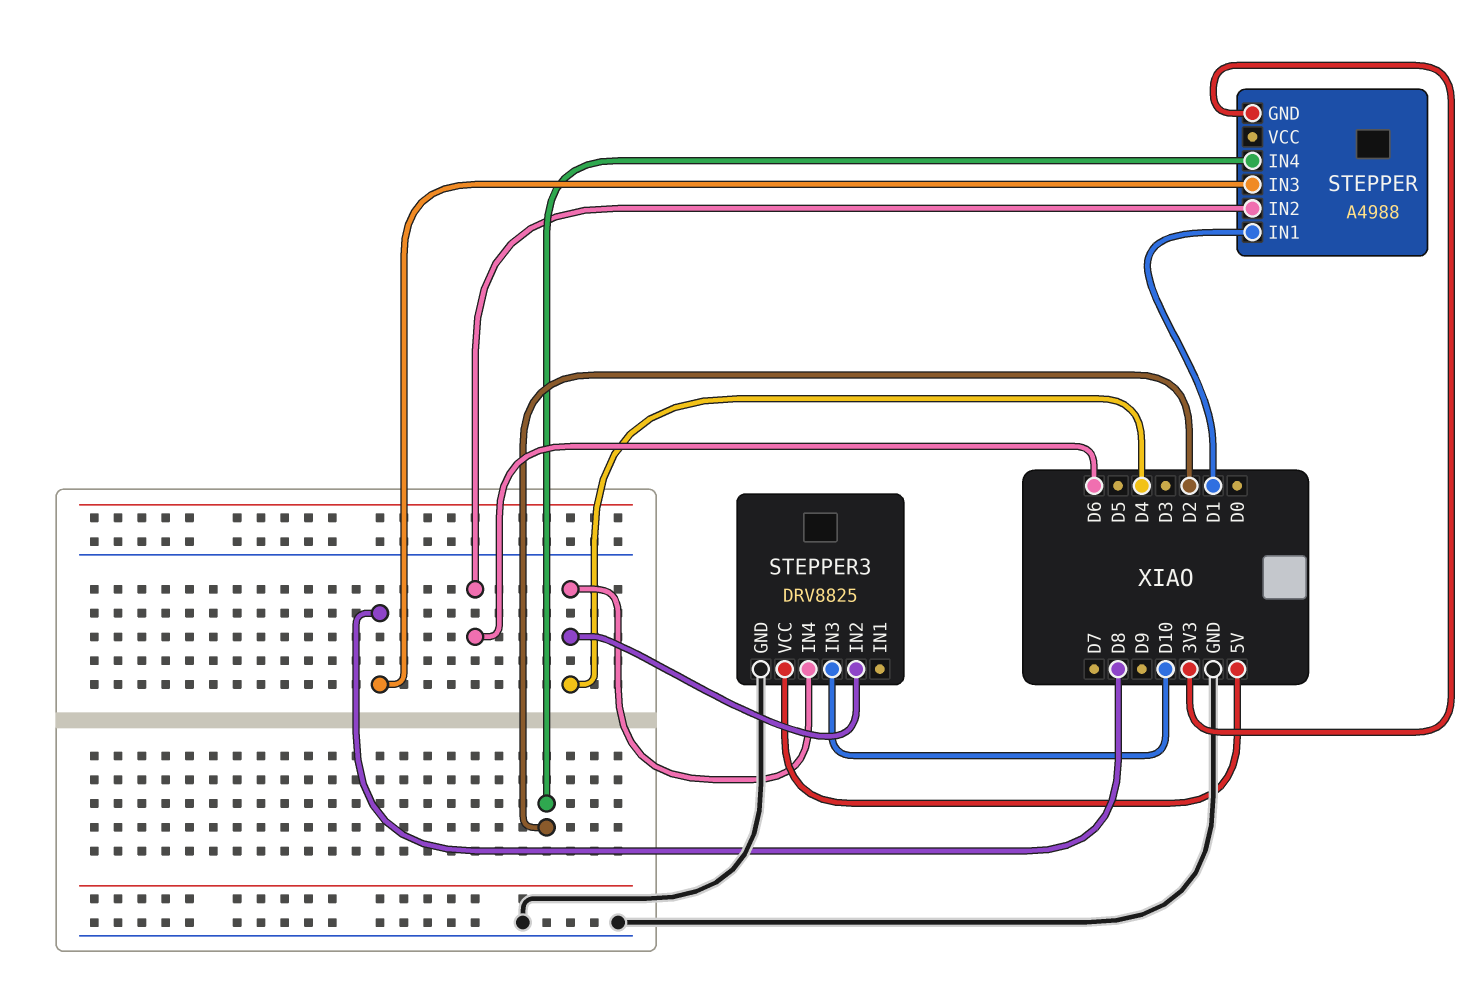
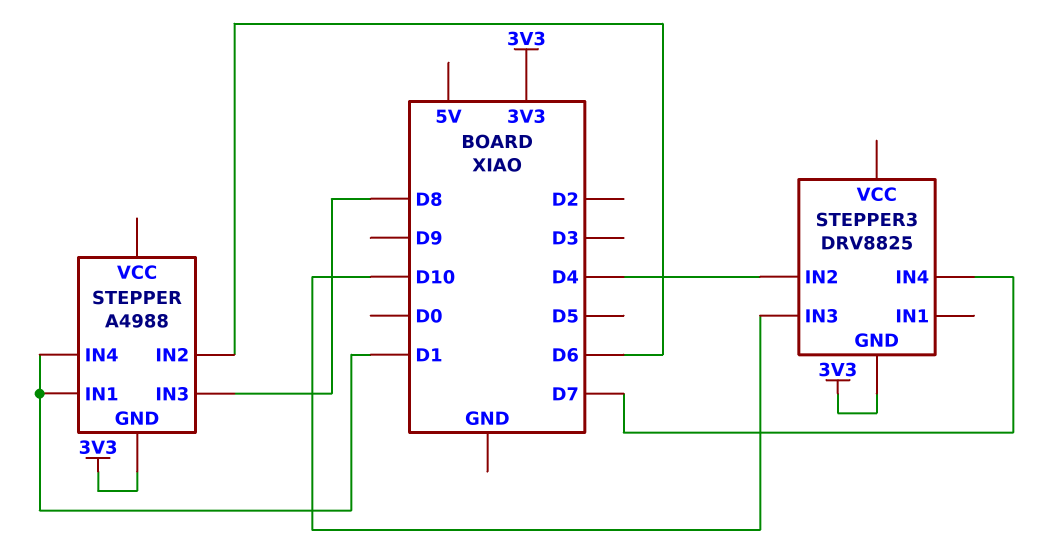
STEPPER pin IN4: D2 -> D1
STEPPER3 pin GND: GND -> 3V3
STEPPER3 pin IN4: D4 -> D7
STEPPER3 pin VCC: 5V -> none

